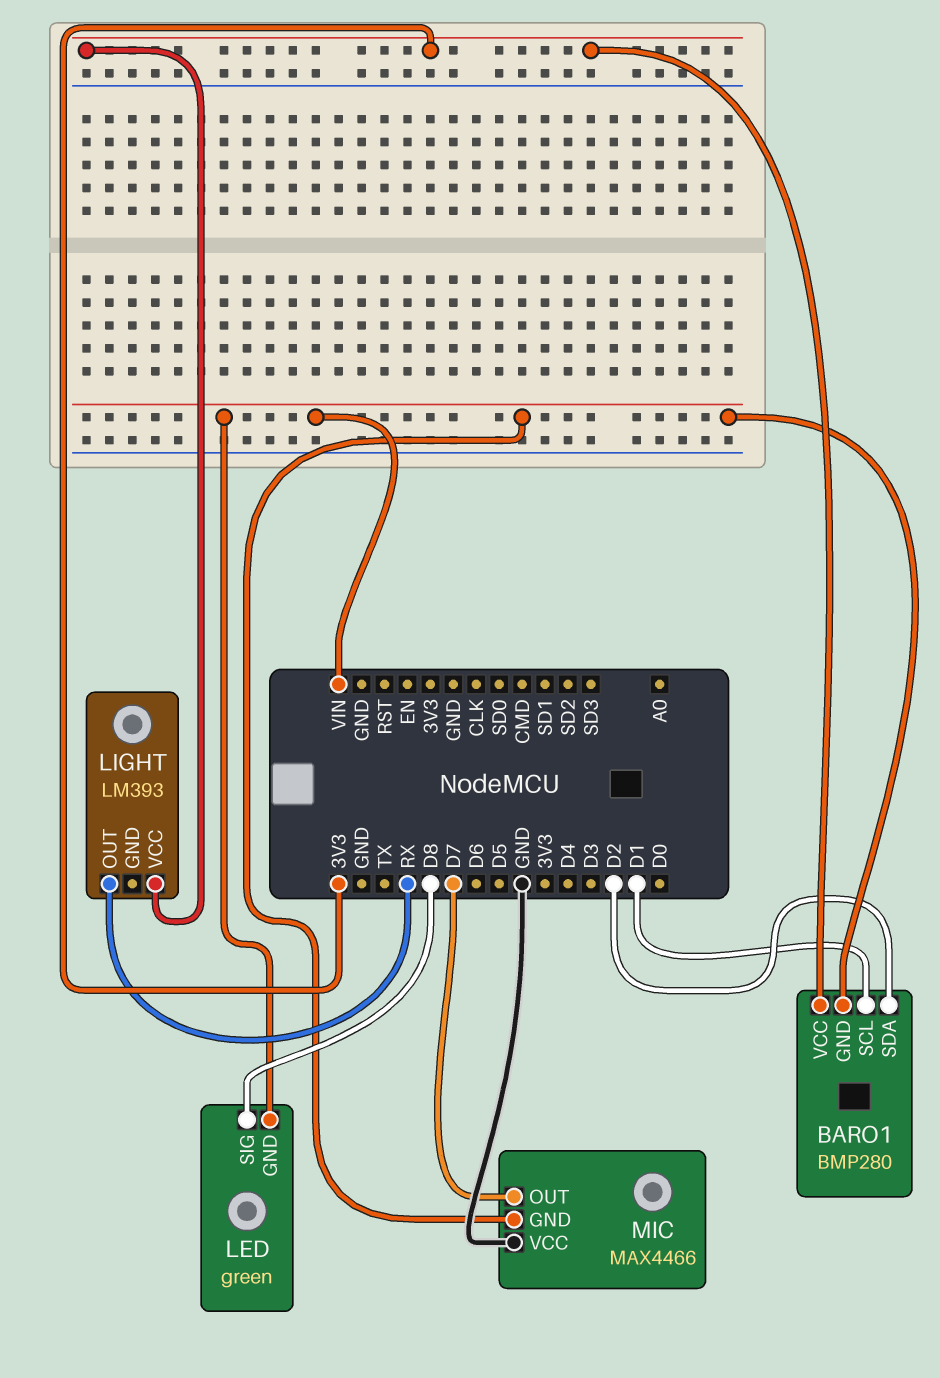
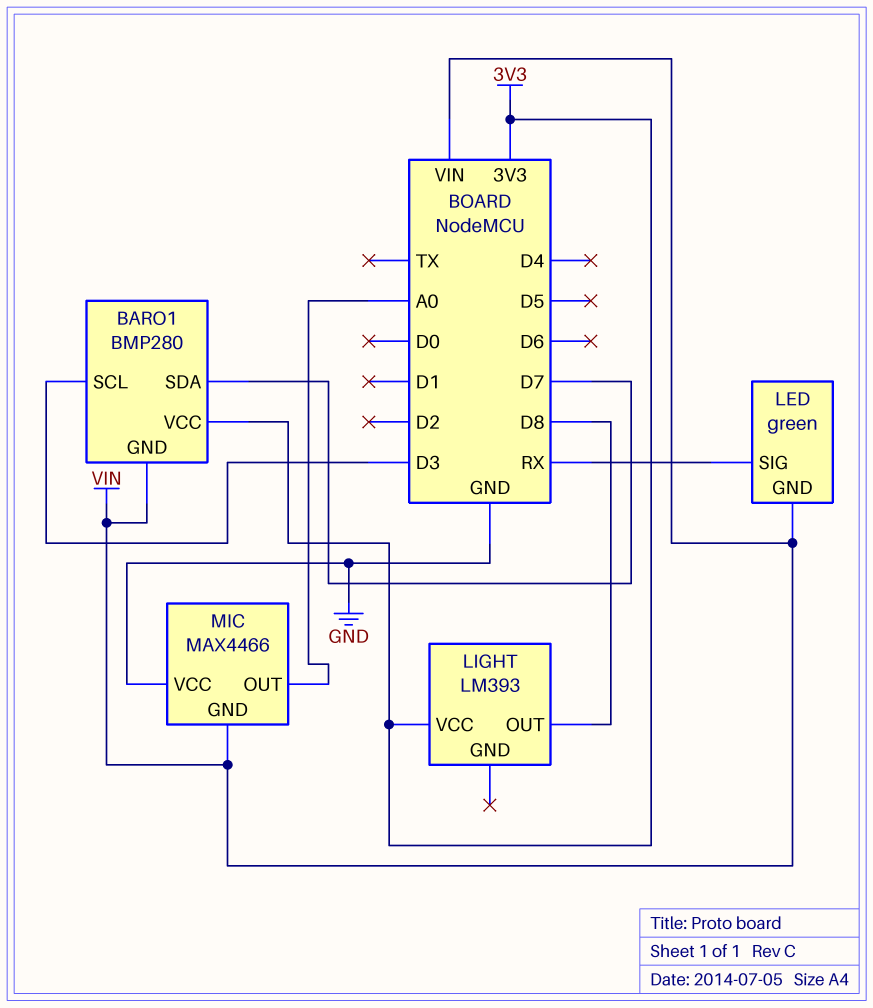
BARO1 pin SCL: D1 -> D3
BARO1 pin SDA: D2 -> D7
LED pin SIG: D8 -> RX
LIGHT pin OUT: RX -> D8
MIC pin OUT: D7 -> A0

